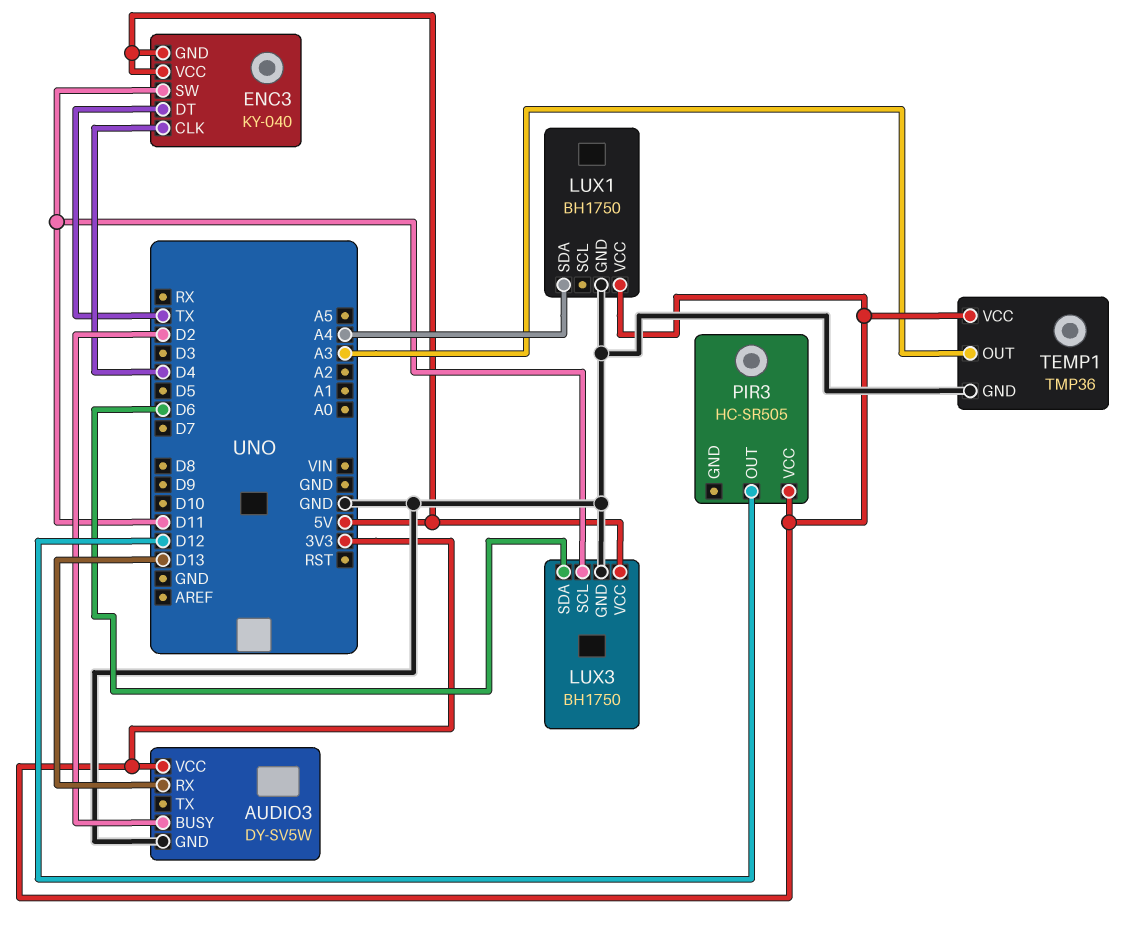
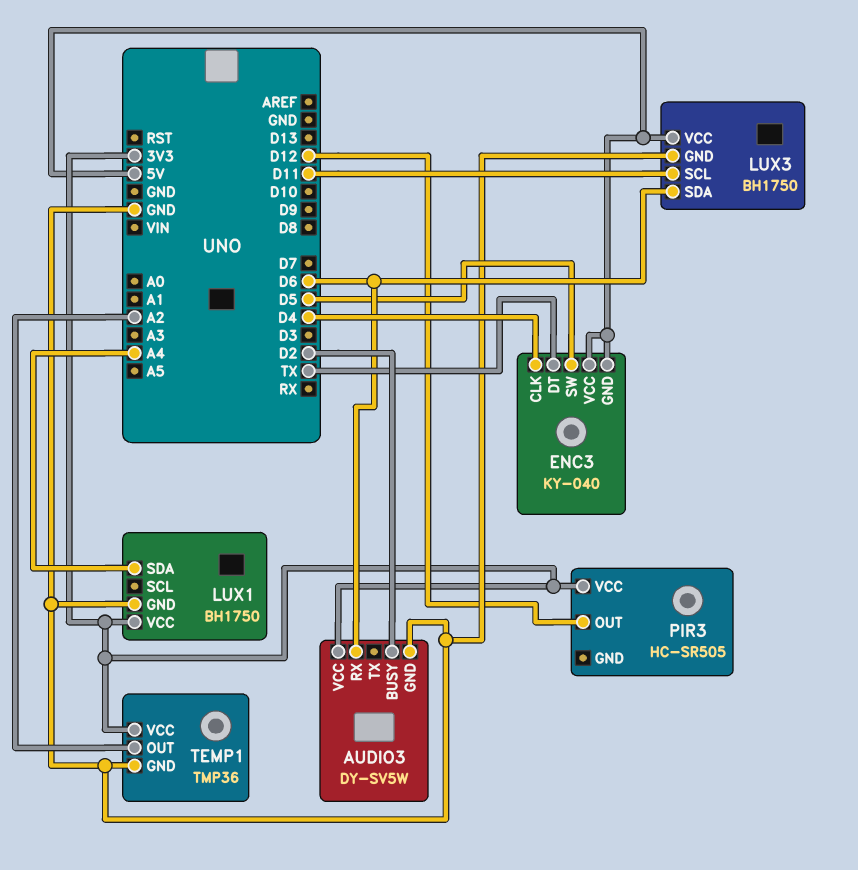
AUDIO3 pin RX: D13 -> D6
ENC3 pin SW: D11 -> D5
TEMP1 pin OUT: A3 -> A2

